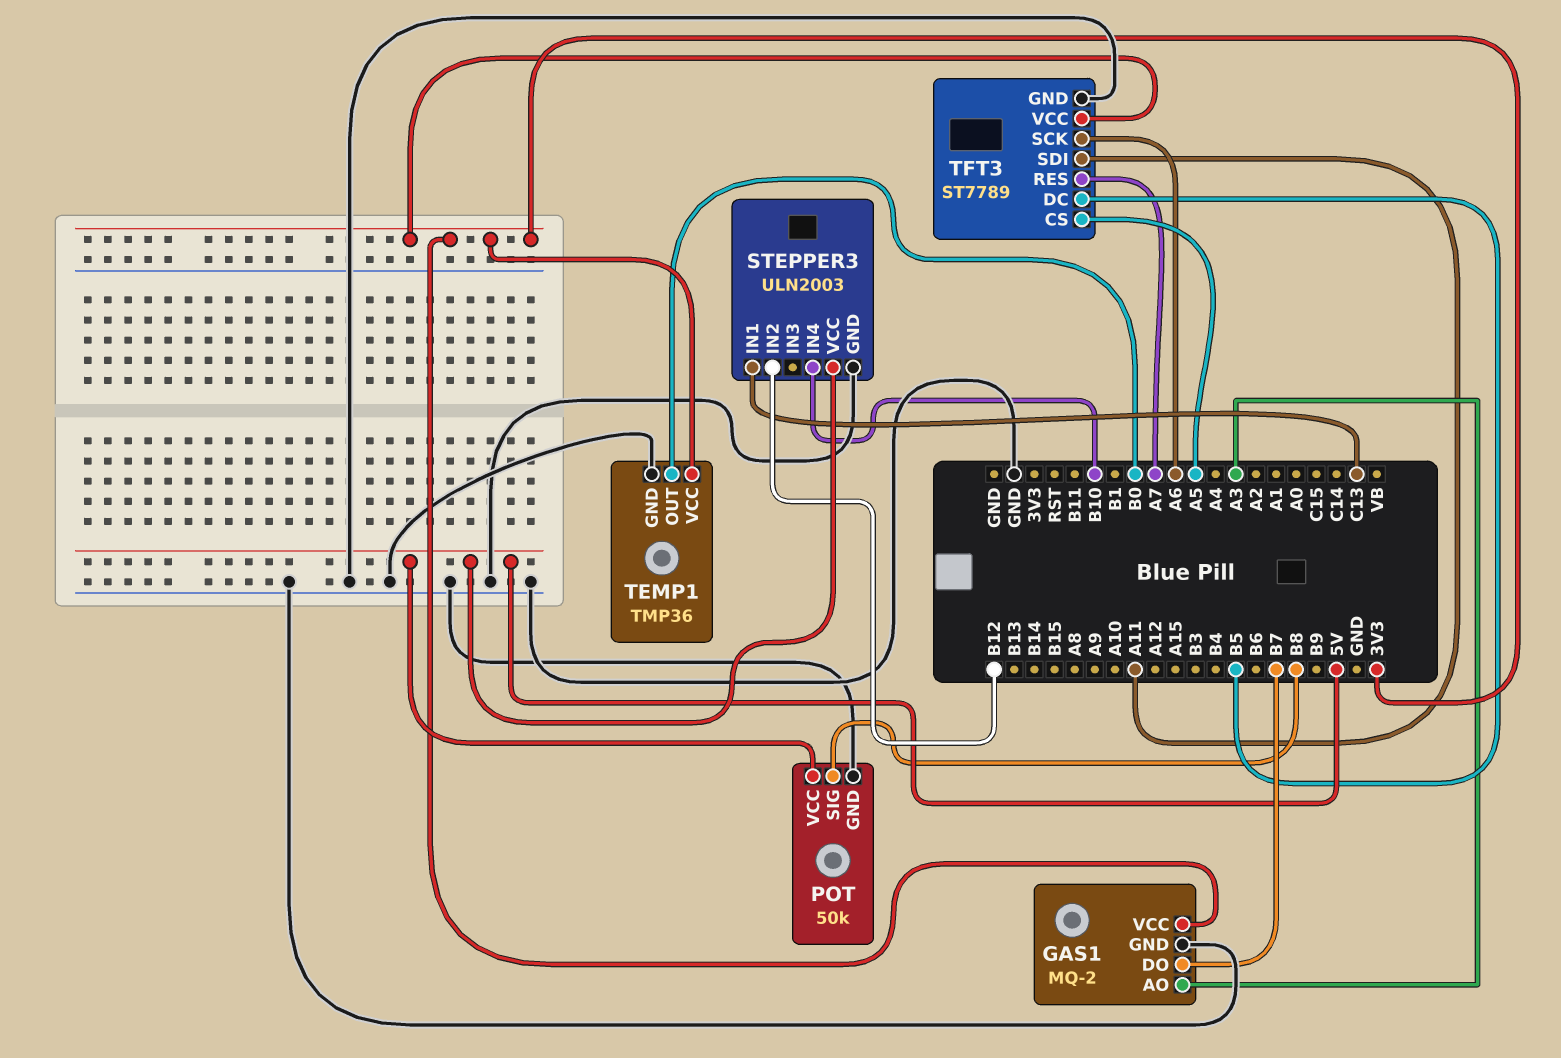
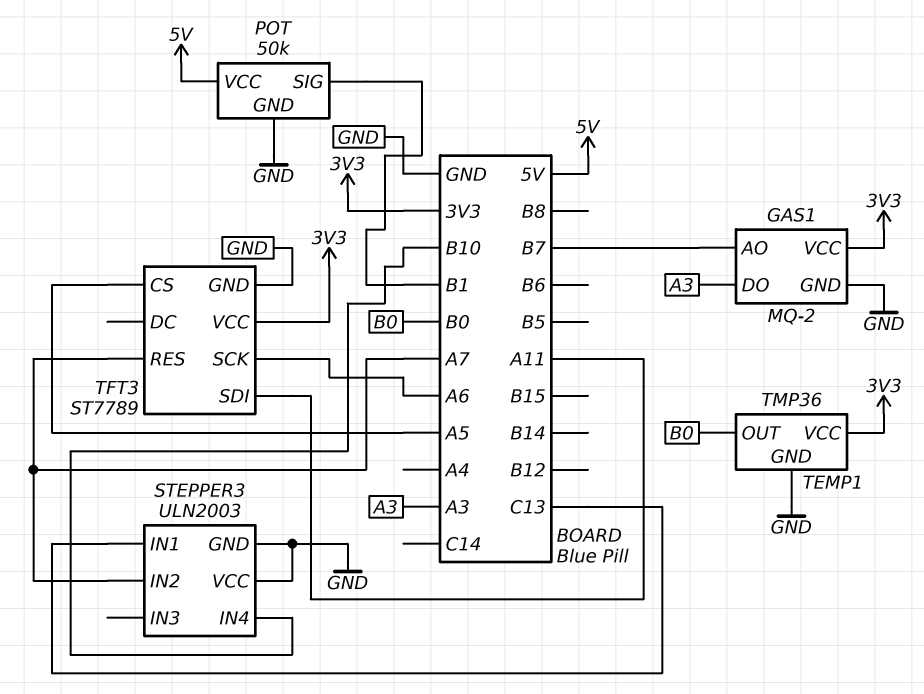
GAS1 pin AO: A3 -> B7
GAS1 pin DO: B7 -> A3
POT pin SIG: B8 -> B1
STEPPER3 pin IN2: B12 -> A7
STEPPER3 pin VCC: 5V -> GND
TFT3 pin DC: B5 -> none

